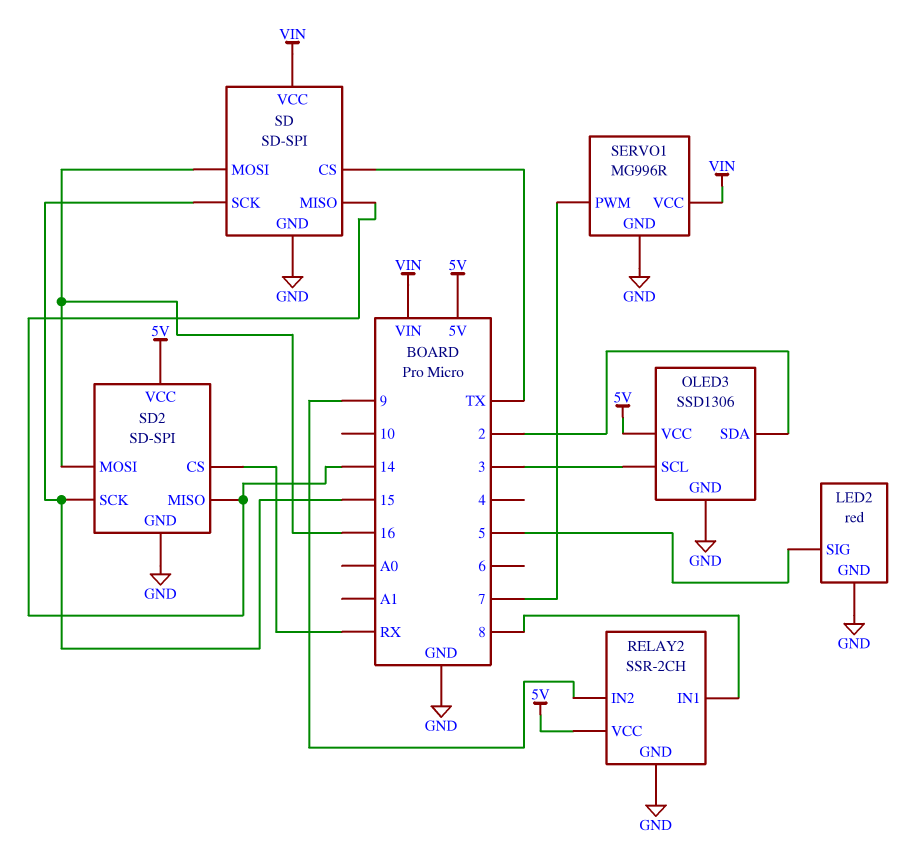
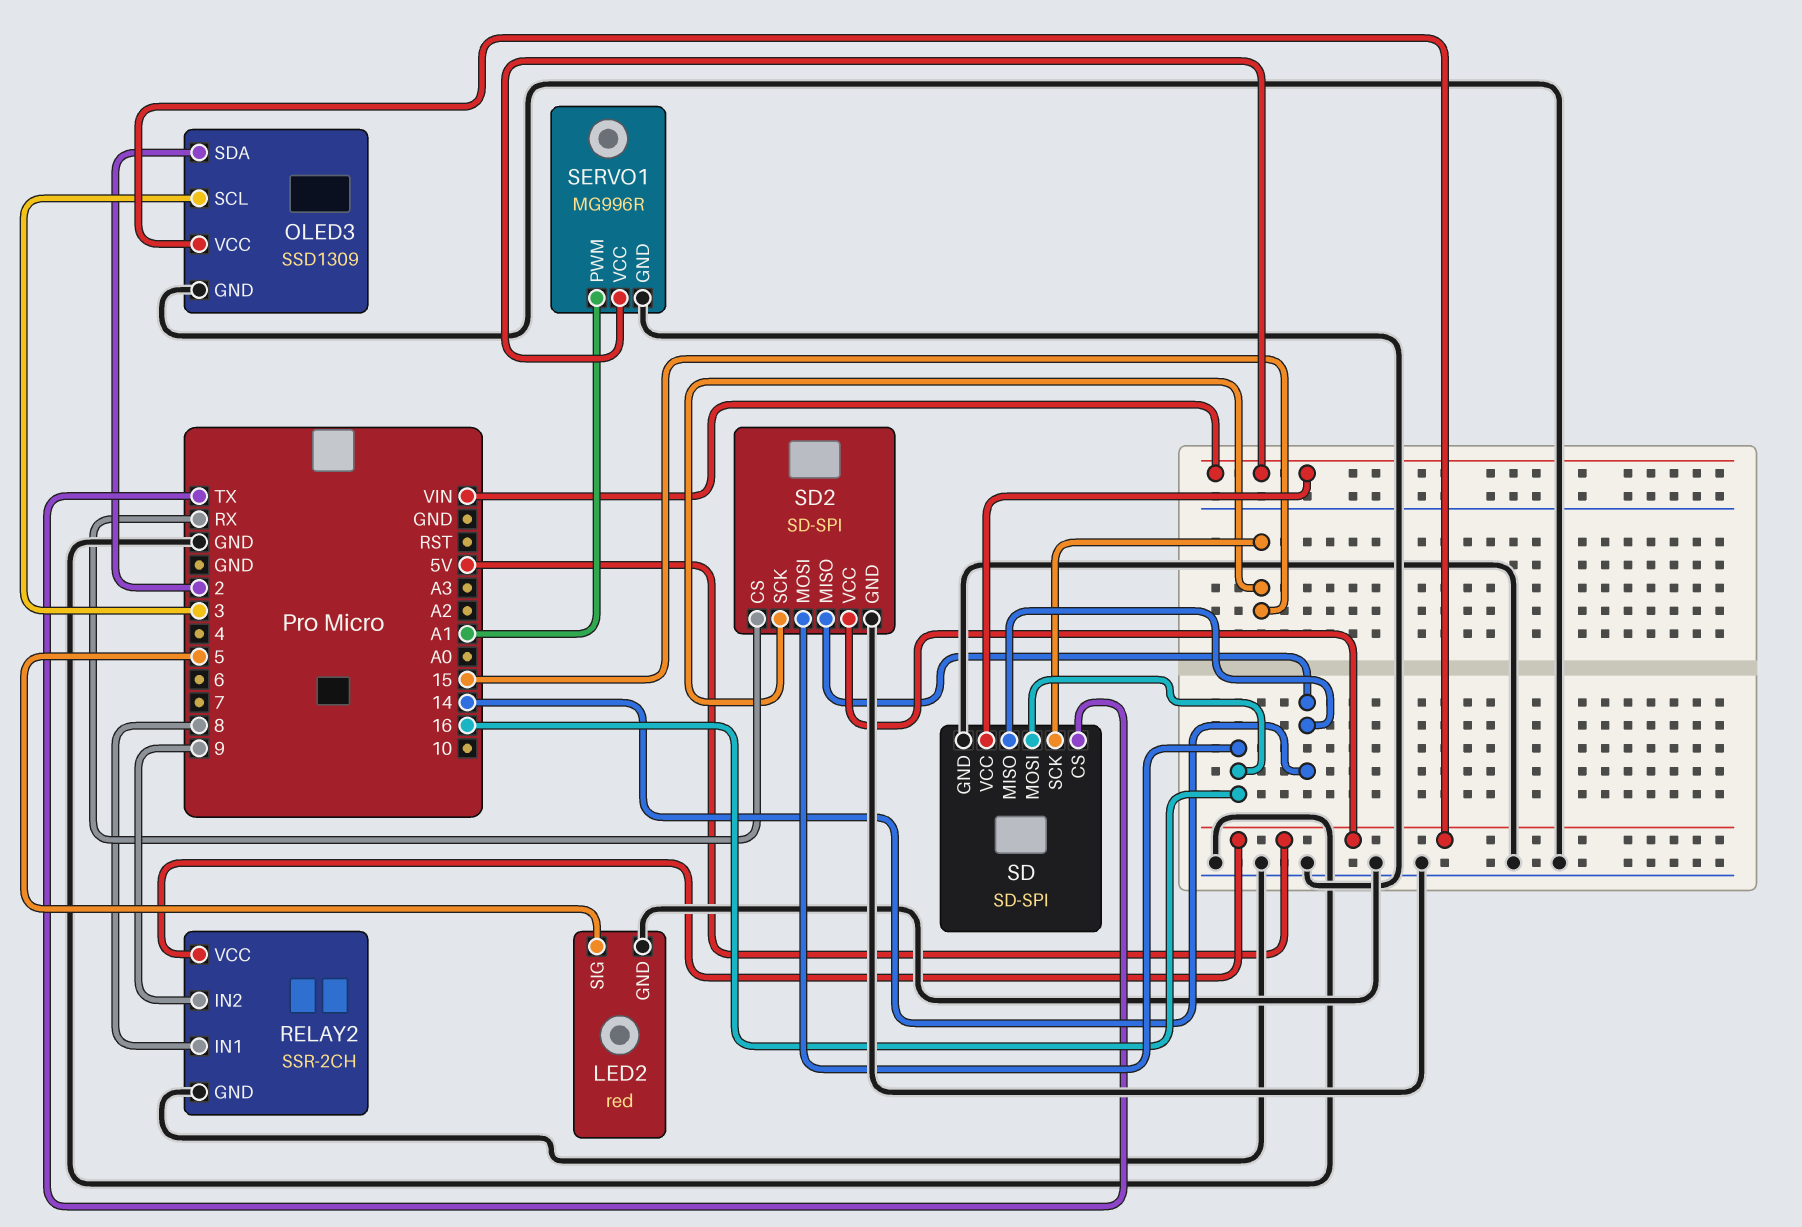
OLED3: SSD1306 -> SSD1309
SERVO1 pin PWM: 7 -> A1

